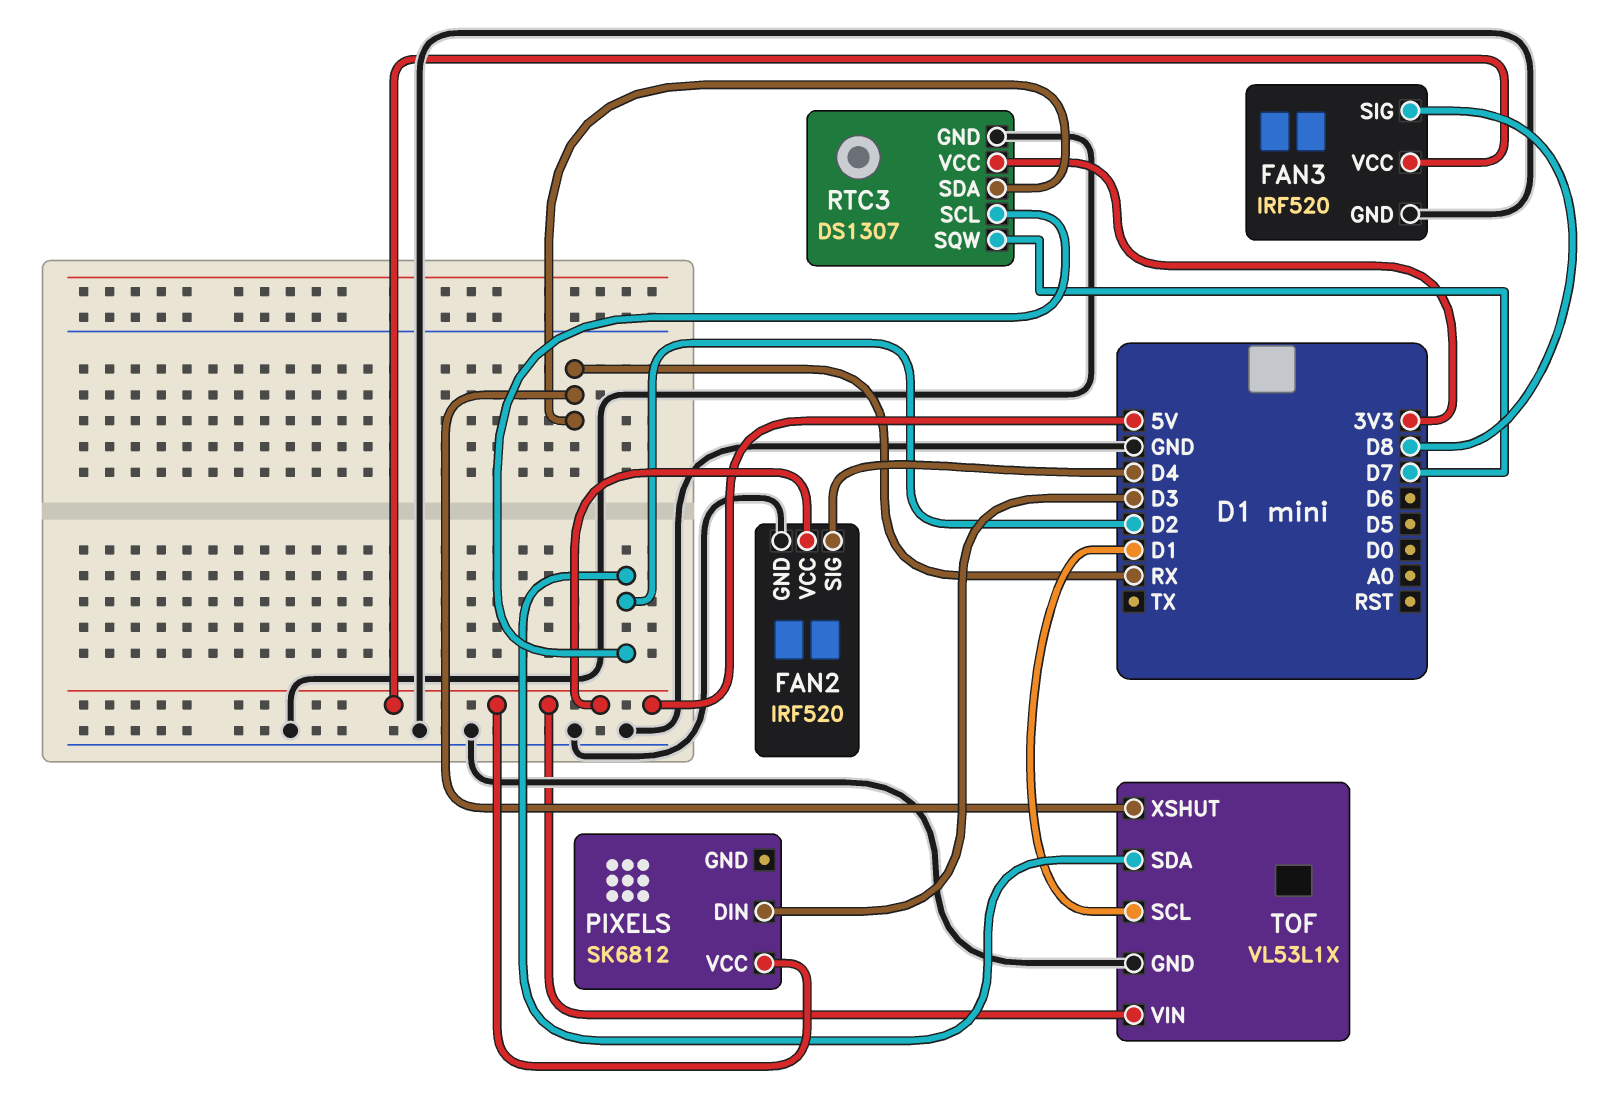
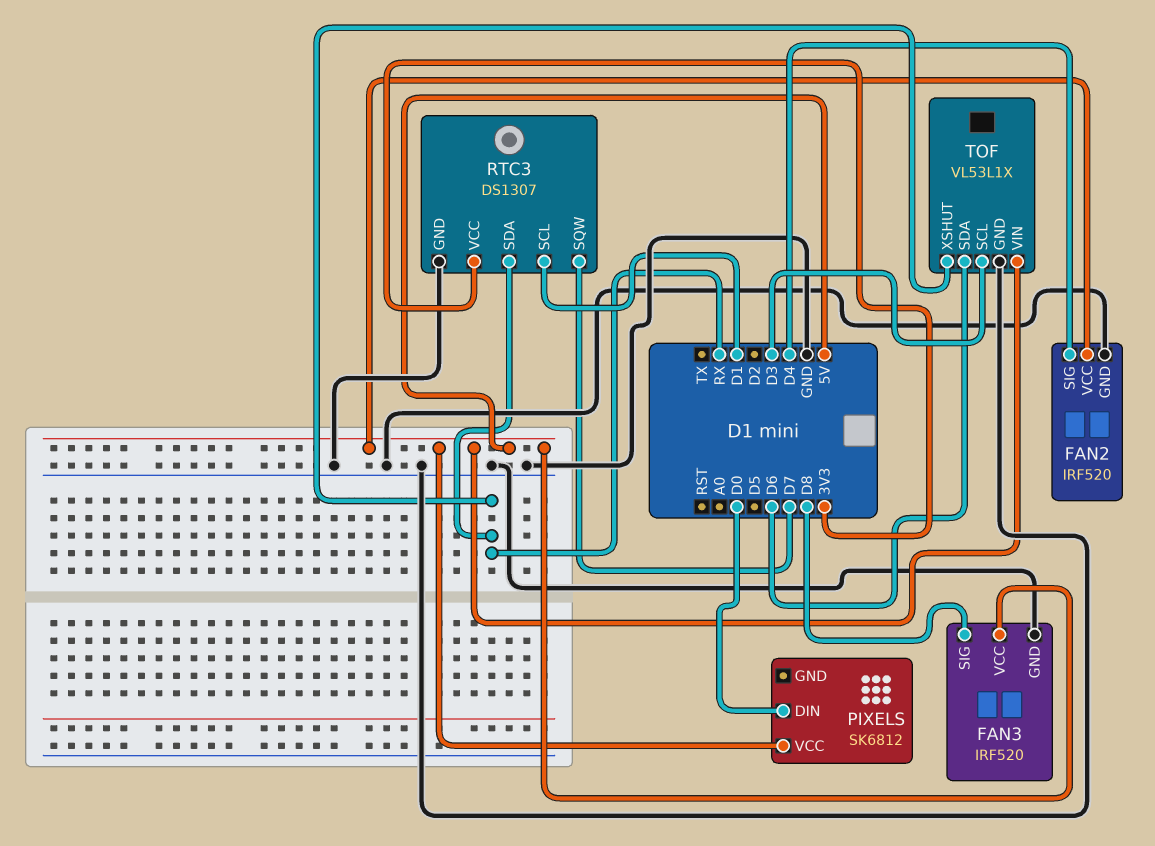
PIXELS pin DIN: D3 -> D0
RTC3 pin SCL: D2 -> D1
TOF pin SCL: D1 -> D3
TOF pin SDA: D2 -> D6

